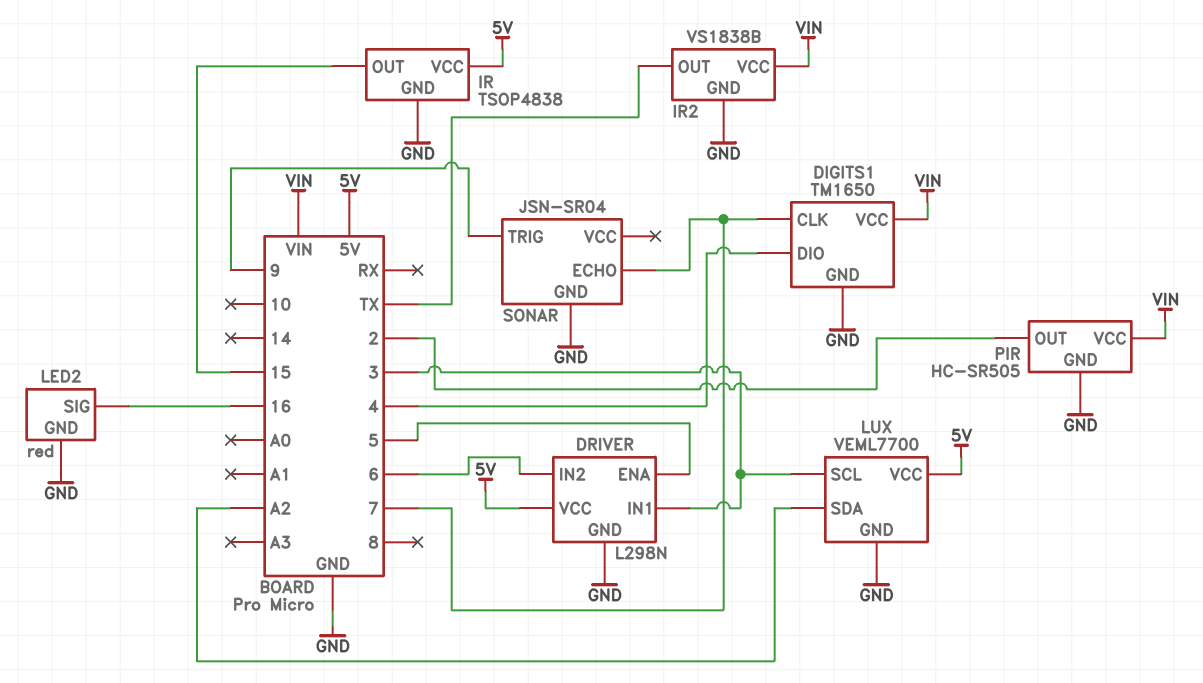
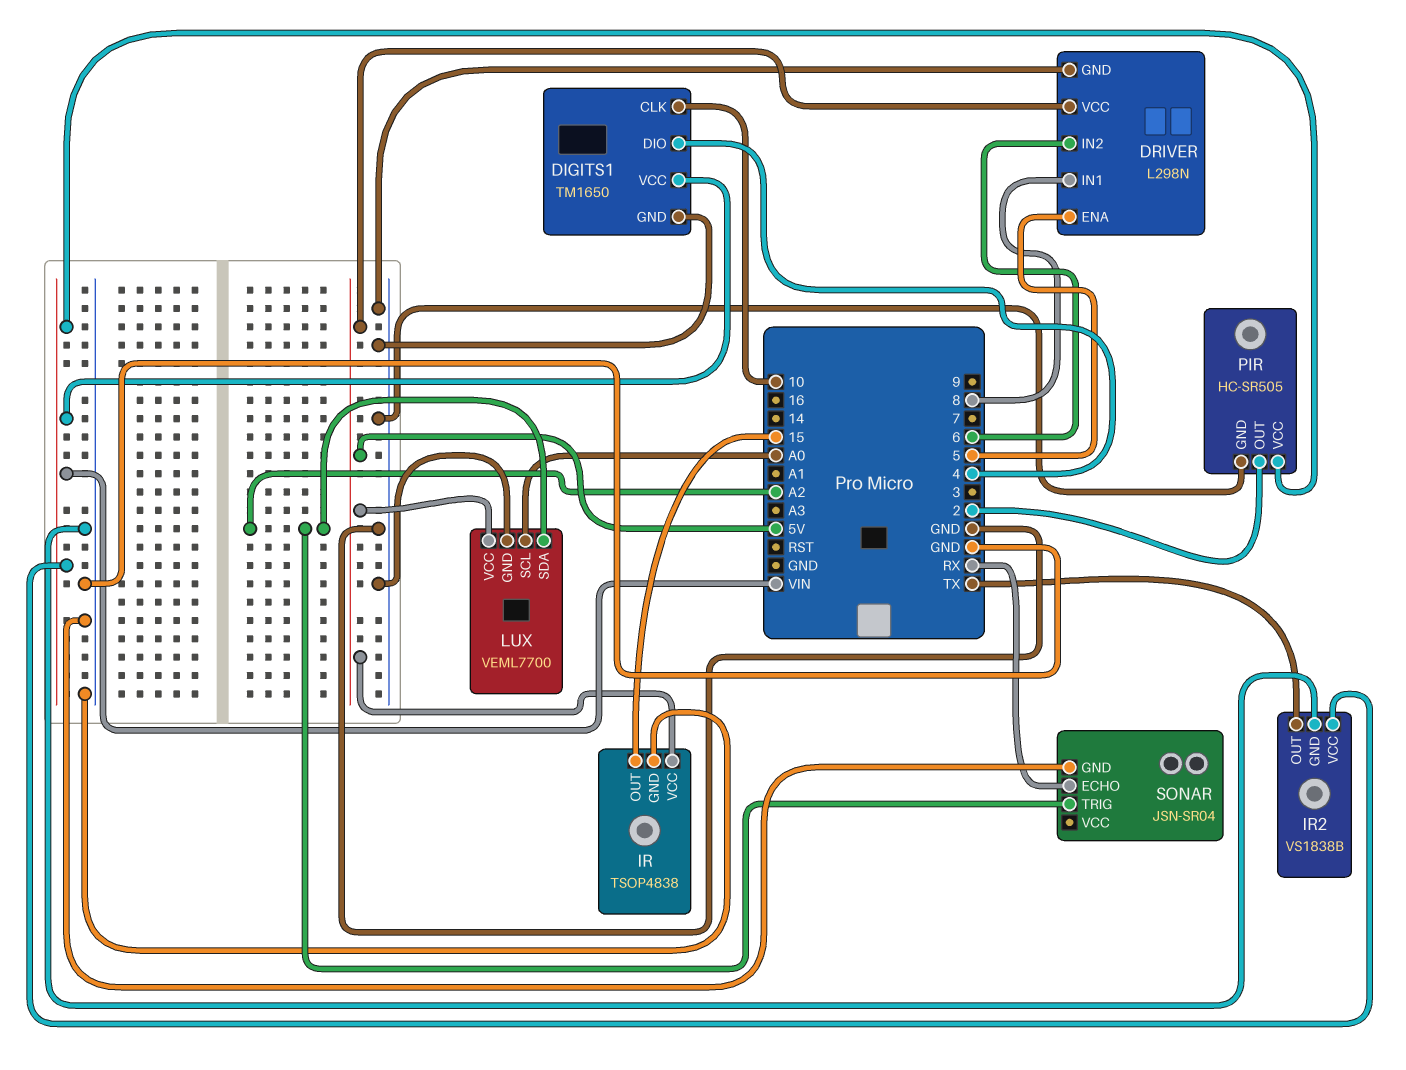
DIGITS1 pin CLK: 7 -> 10
DRIVER pin IN1: 3 -> 8
LED2: red -> none
LED2 pin GND: GND -> none
LED2 pin SIG: 16 -> none
LUX pin SCL: 3 -> A0
SONAR pin ECHO: 7 -> RX
SONAR pin TRIG: 9 -> A2

